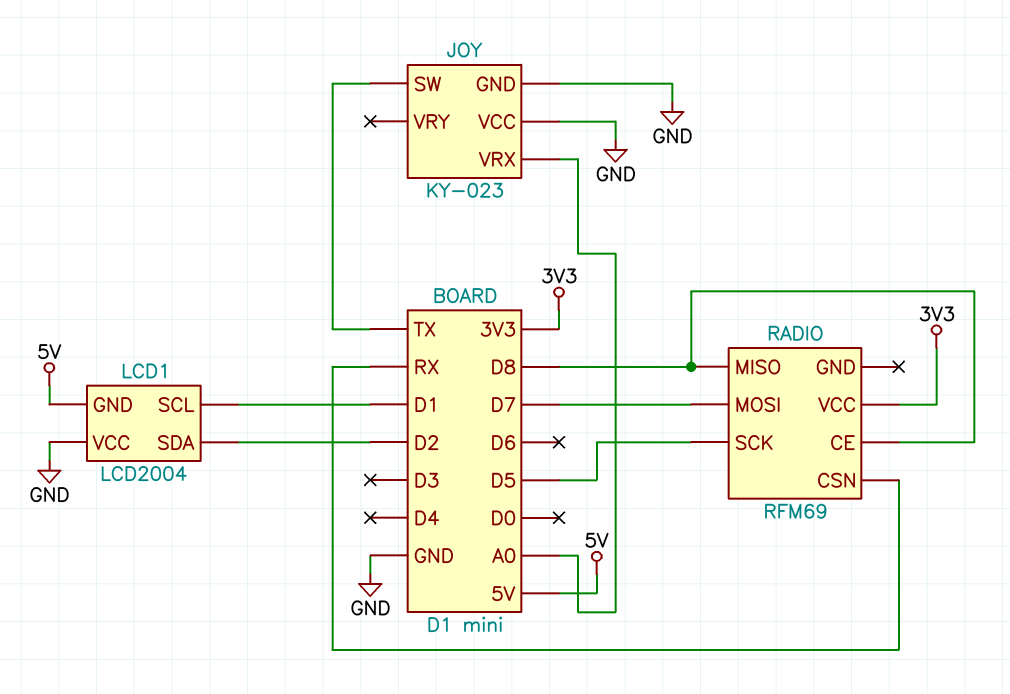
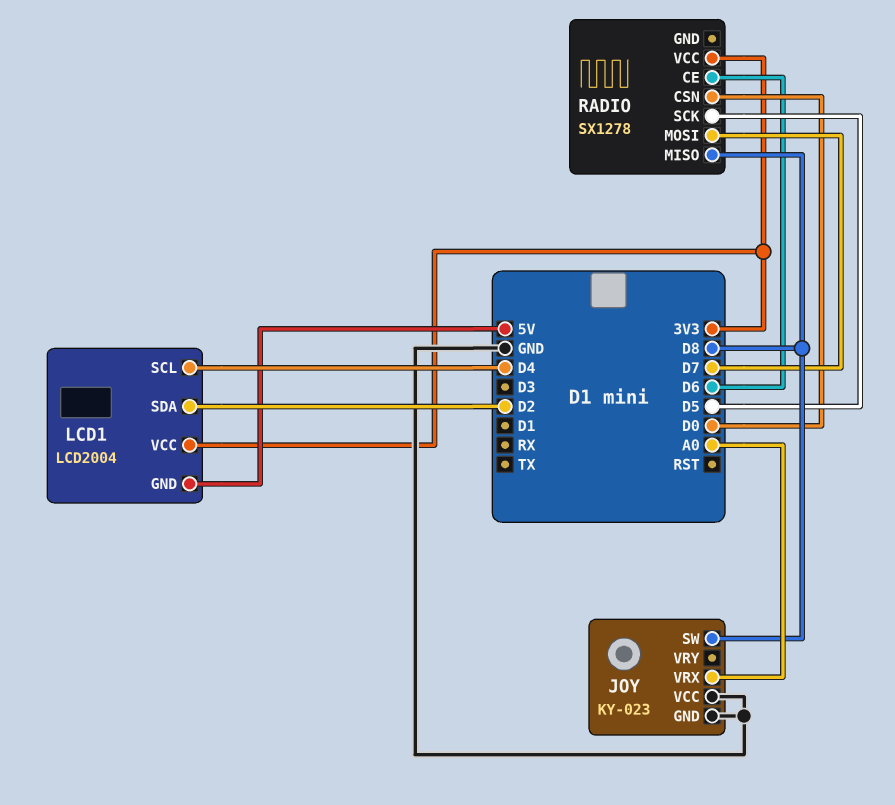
JOY pin SW: TX -> D8
LCD1 pin SCL: D1 -> D4
LCD1 pin VCC: GND -> 3V3
RADIO: RFM69 -> SX1278
RADIO pin CE: D8 -> D6
RADIO pin CSN: RX -> D0

